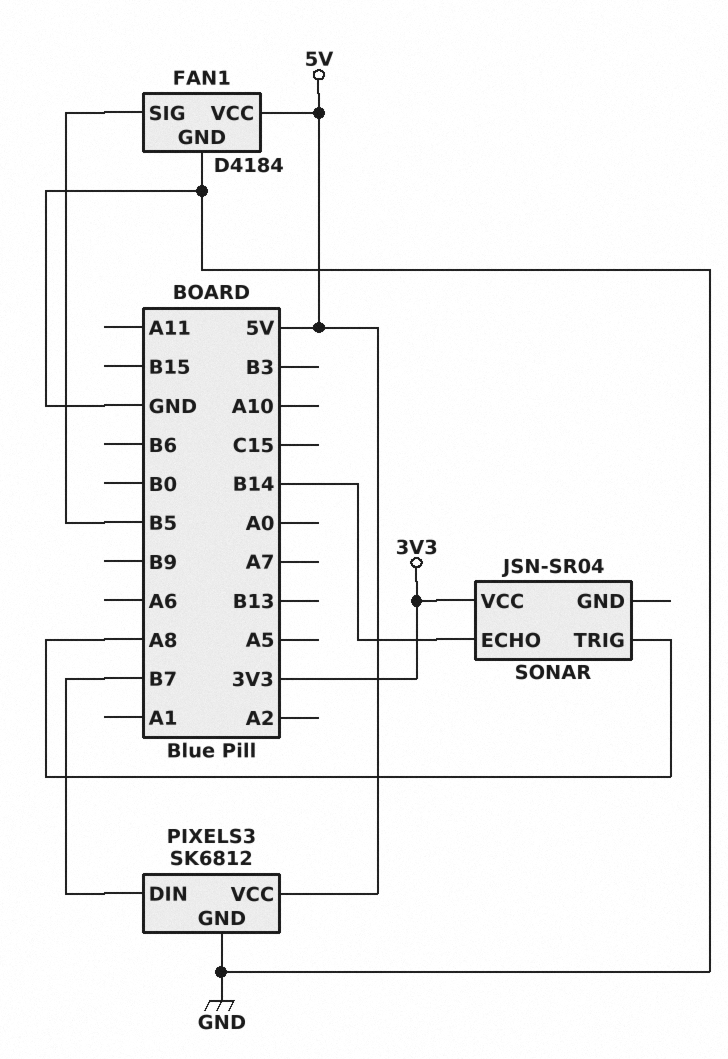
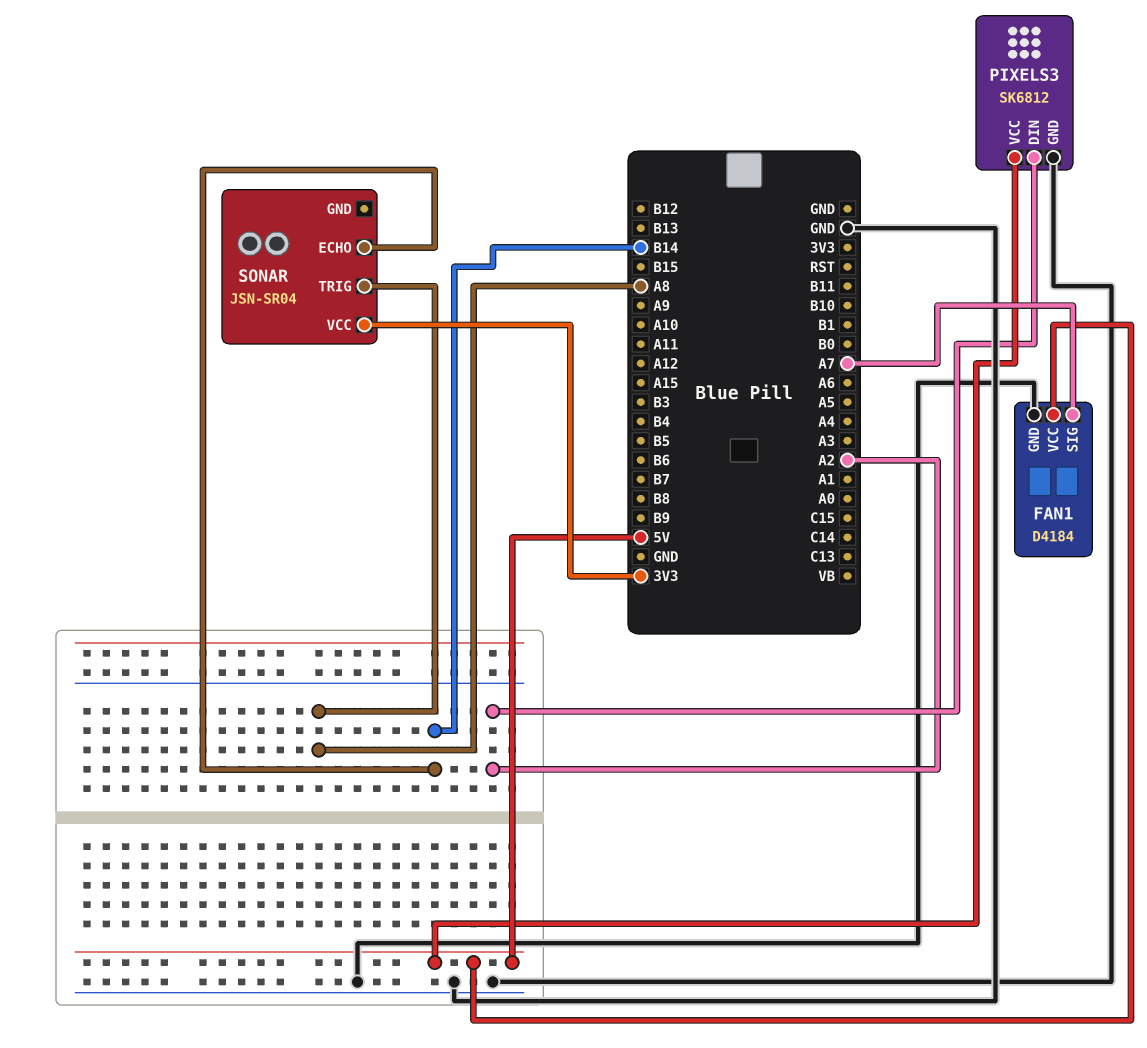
FAN1 pin SIG: B5 -> A7
PIXELS3 pin DIN: B7 -> A2

